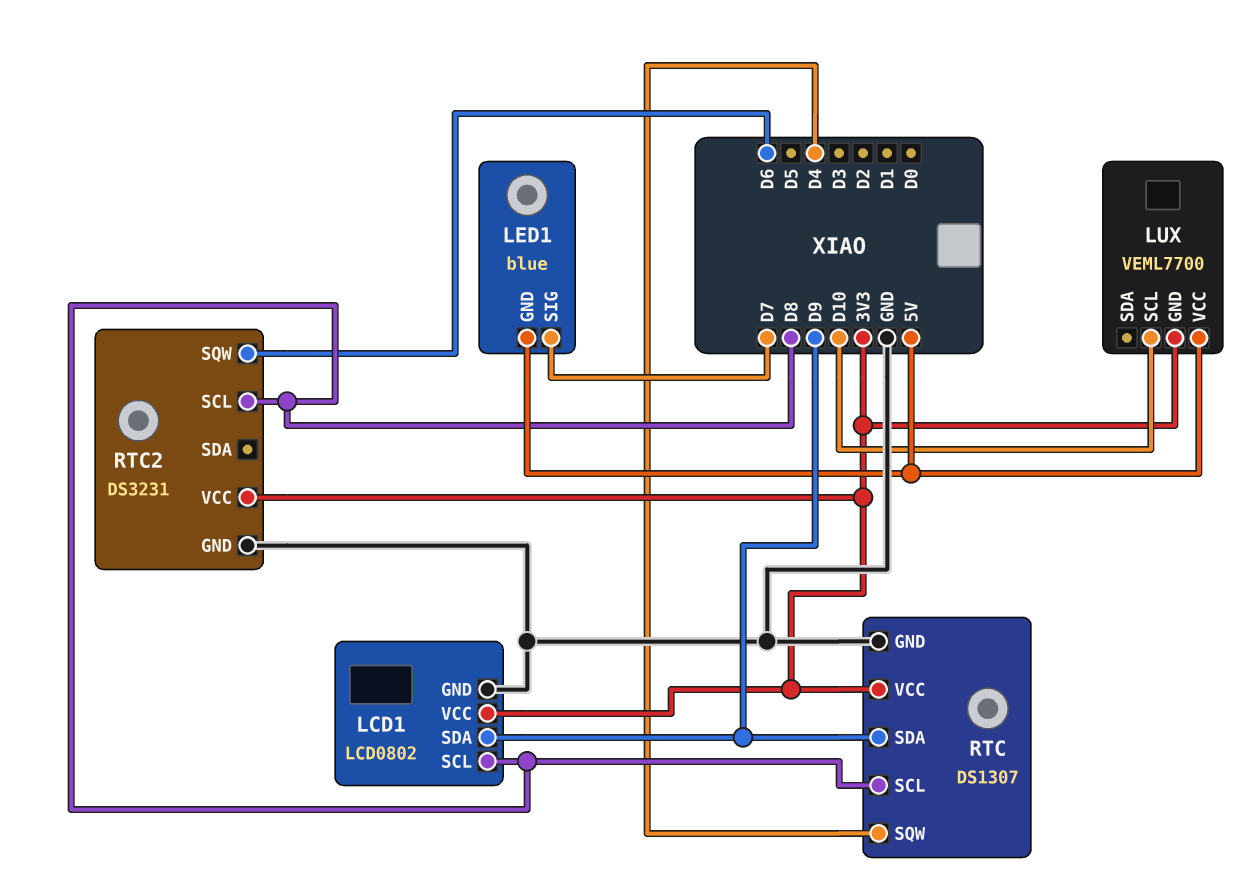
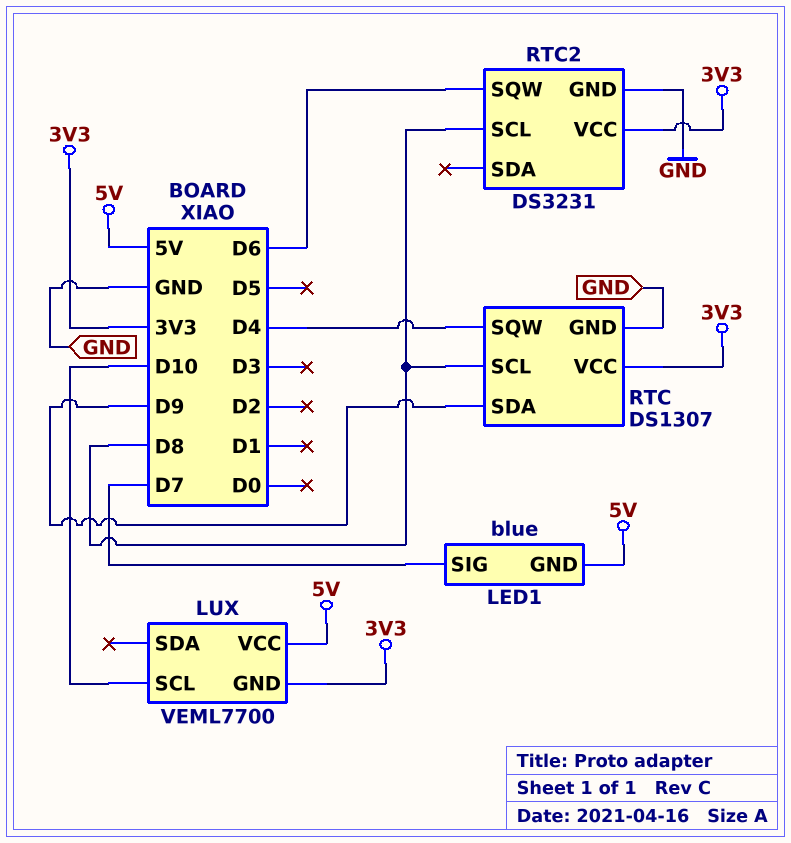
LCD1: LCD0802 -> none
LCD1 pin GND: GND -> none
LCD1 pin SCL: D8 -> none
LCD1 pin SDA: D9 -> none
LCD1 pin VCC: 3V3 -> none

